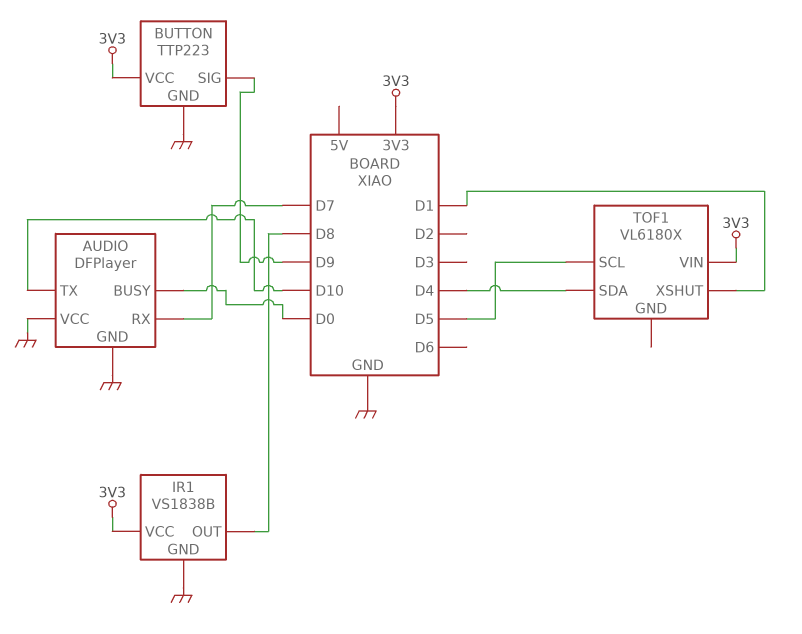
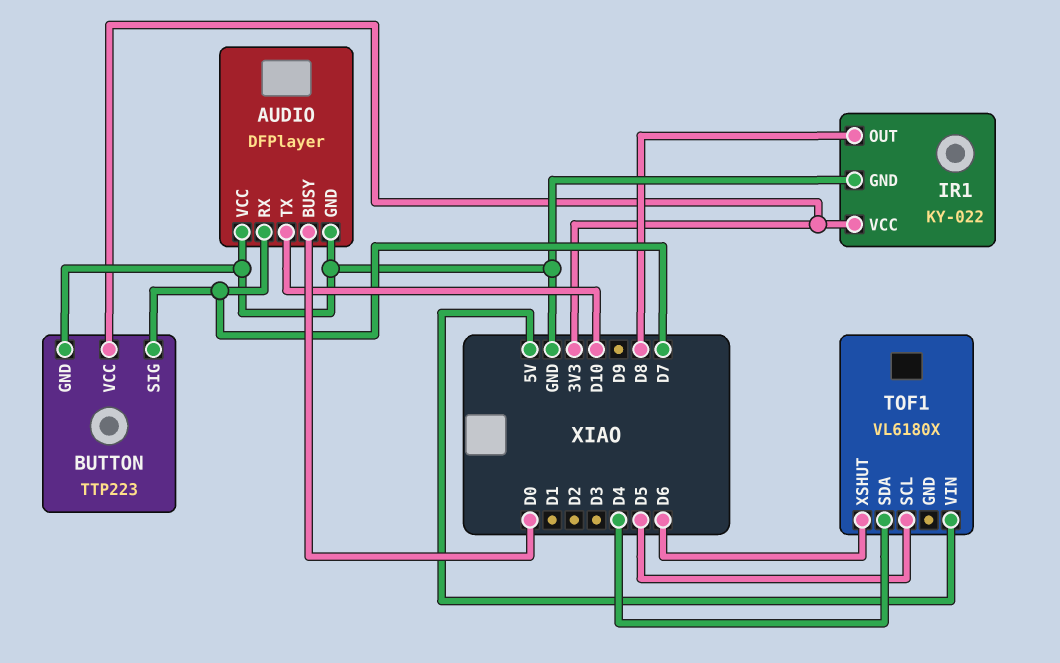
BUTTON pin SIG: D9 -> D7
IR1: VS1838B -> KY-022
TOF1 pin VIN: 3V3 -> 5V
TOF1 pin XSHUT: D1 -> D6

